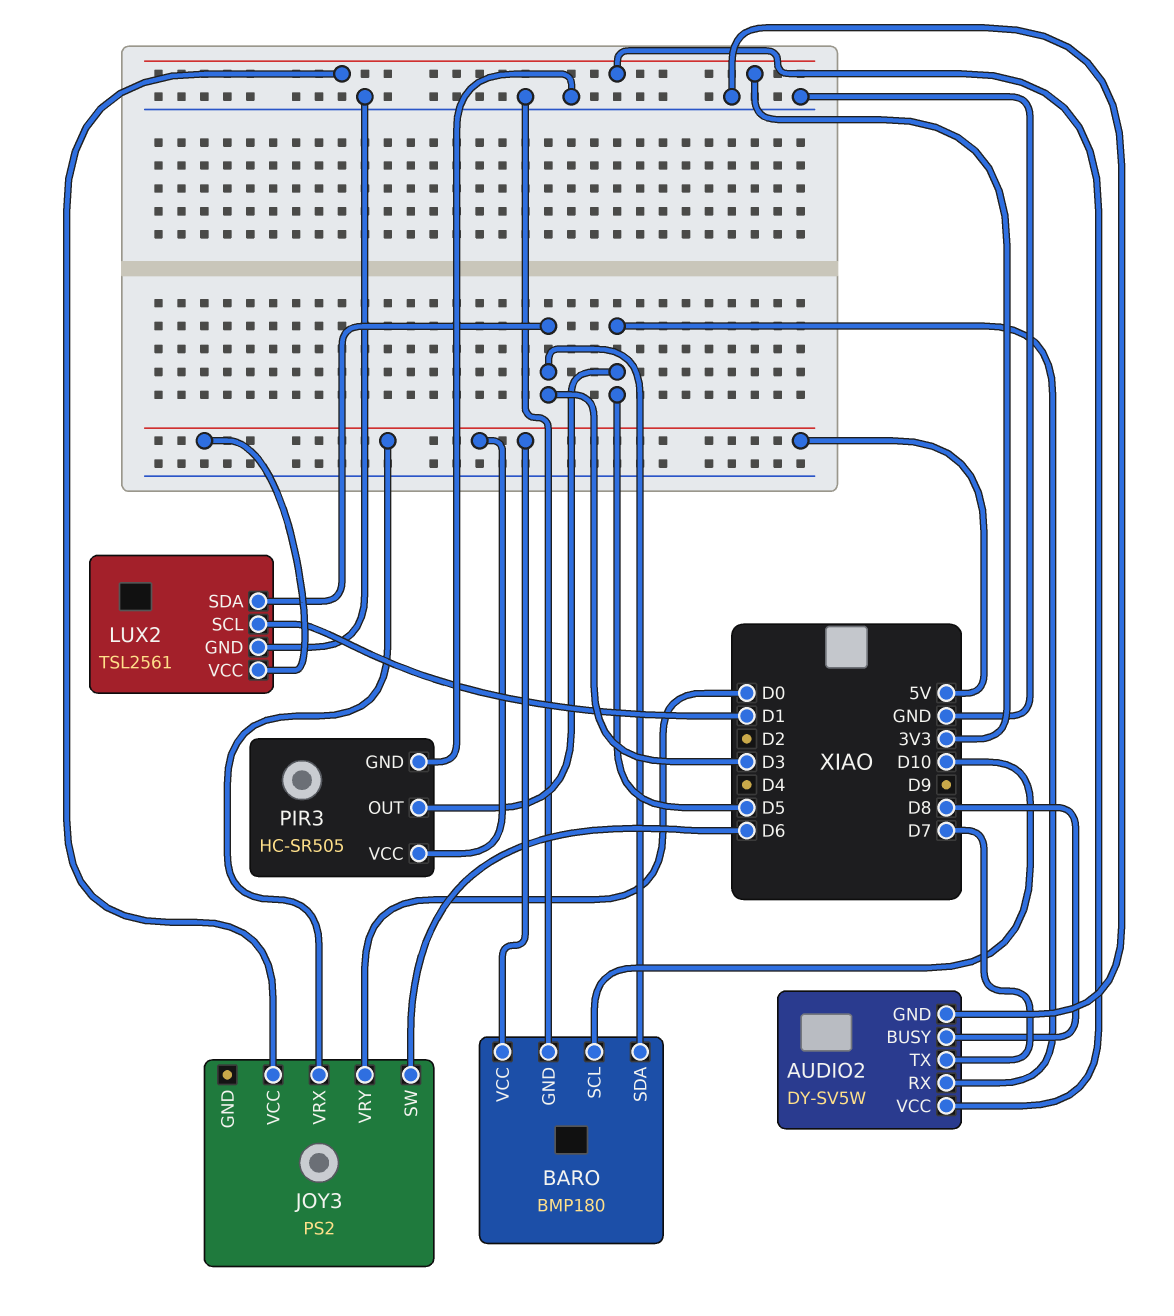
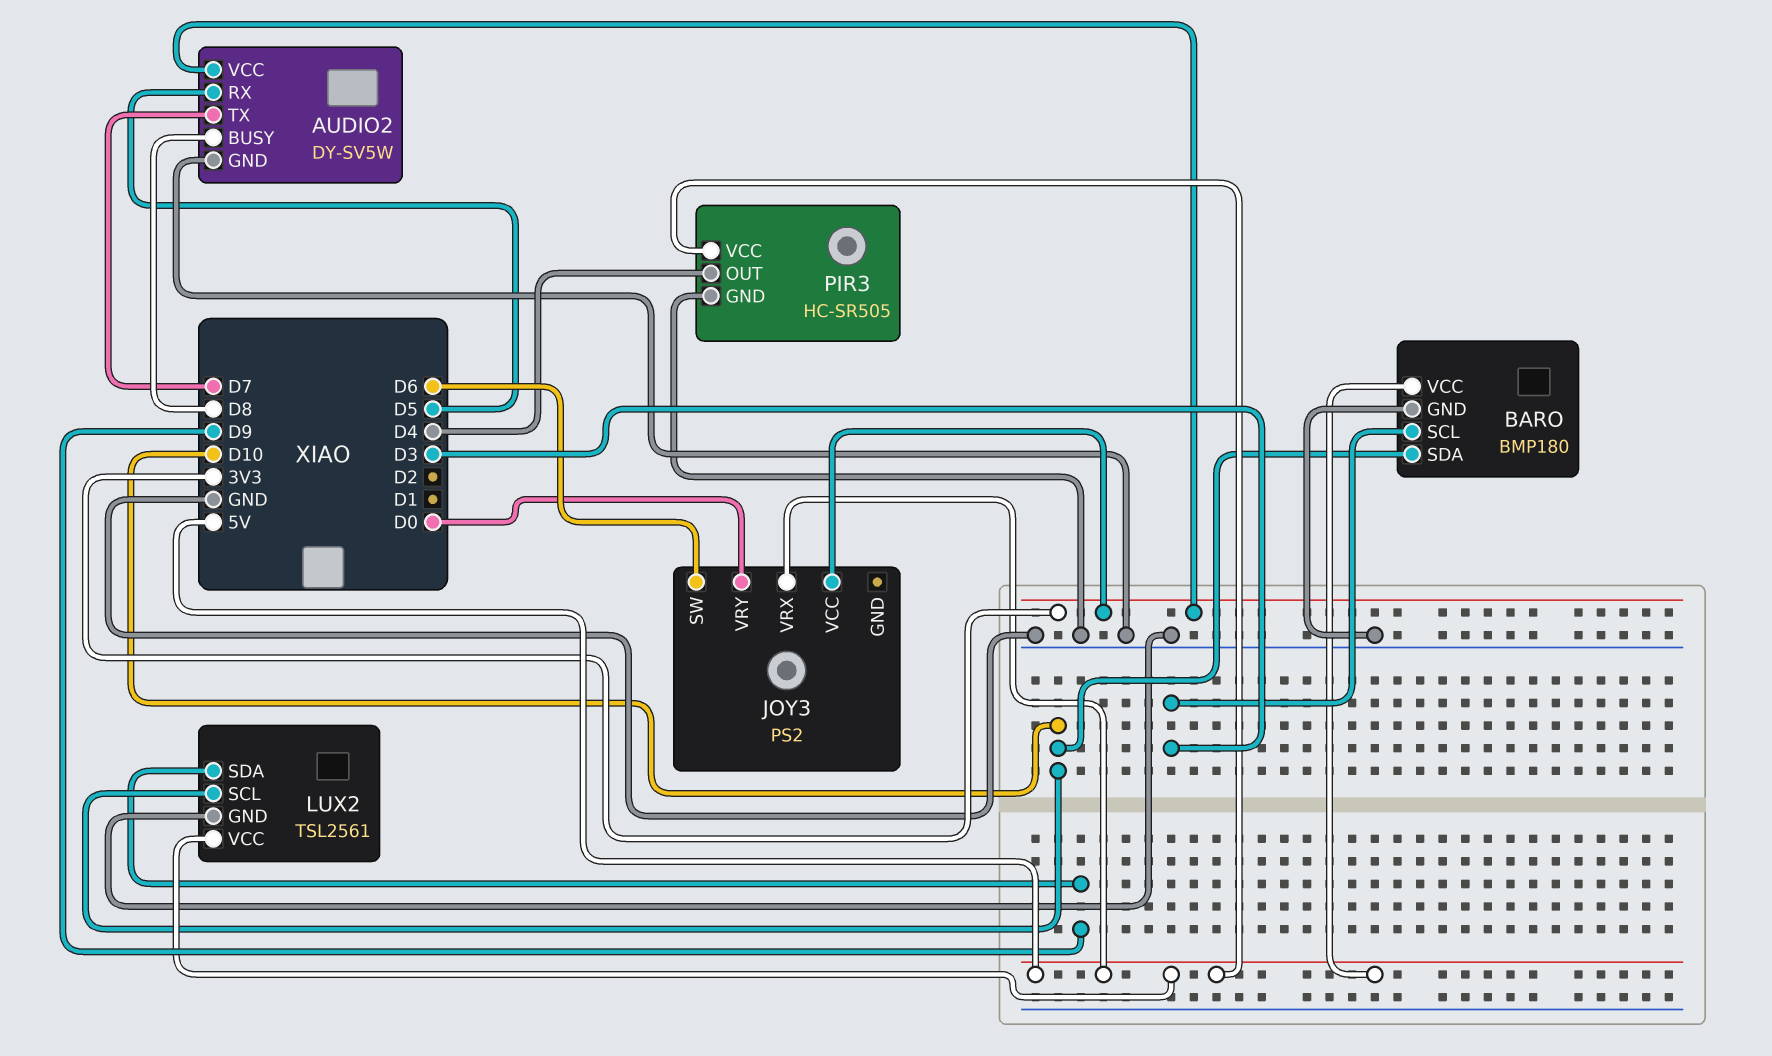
BARO pin SCL: D10 -> D3
BARO pin SDA: D3 -> D10
LUX2 pin SCL: D1 -> D10
LUX2 pin SDA: D3 -> D9
PIR3 pin OUT: D5 -> D4

